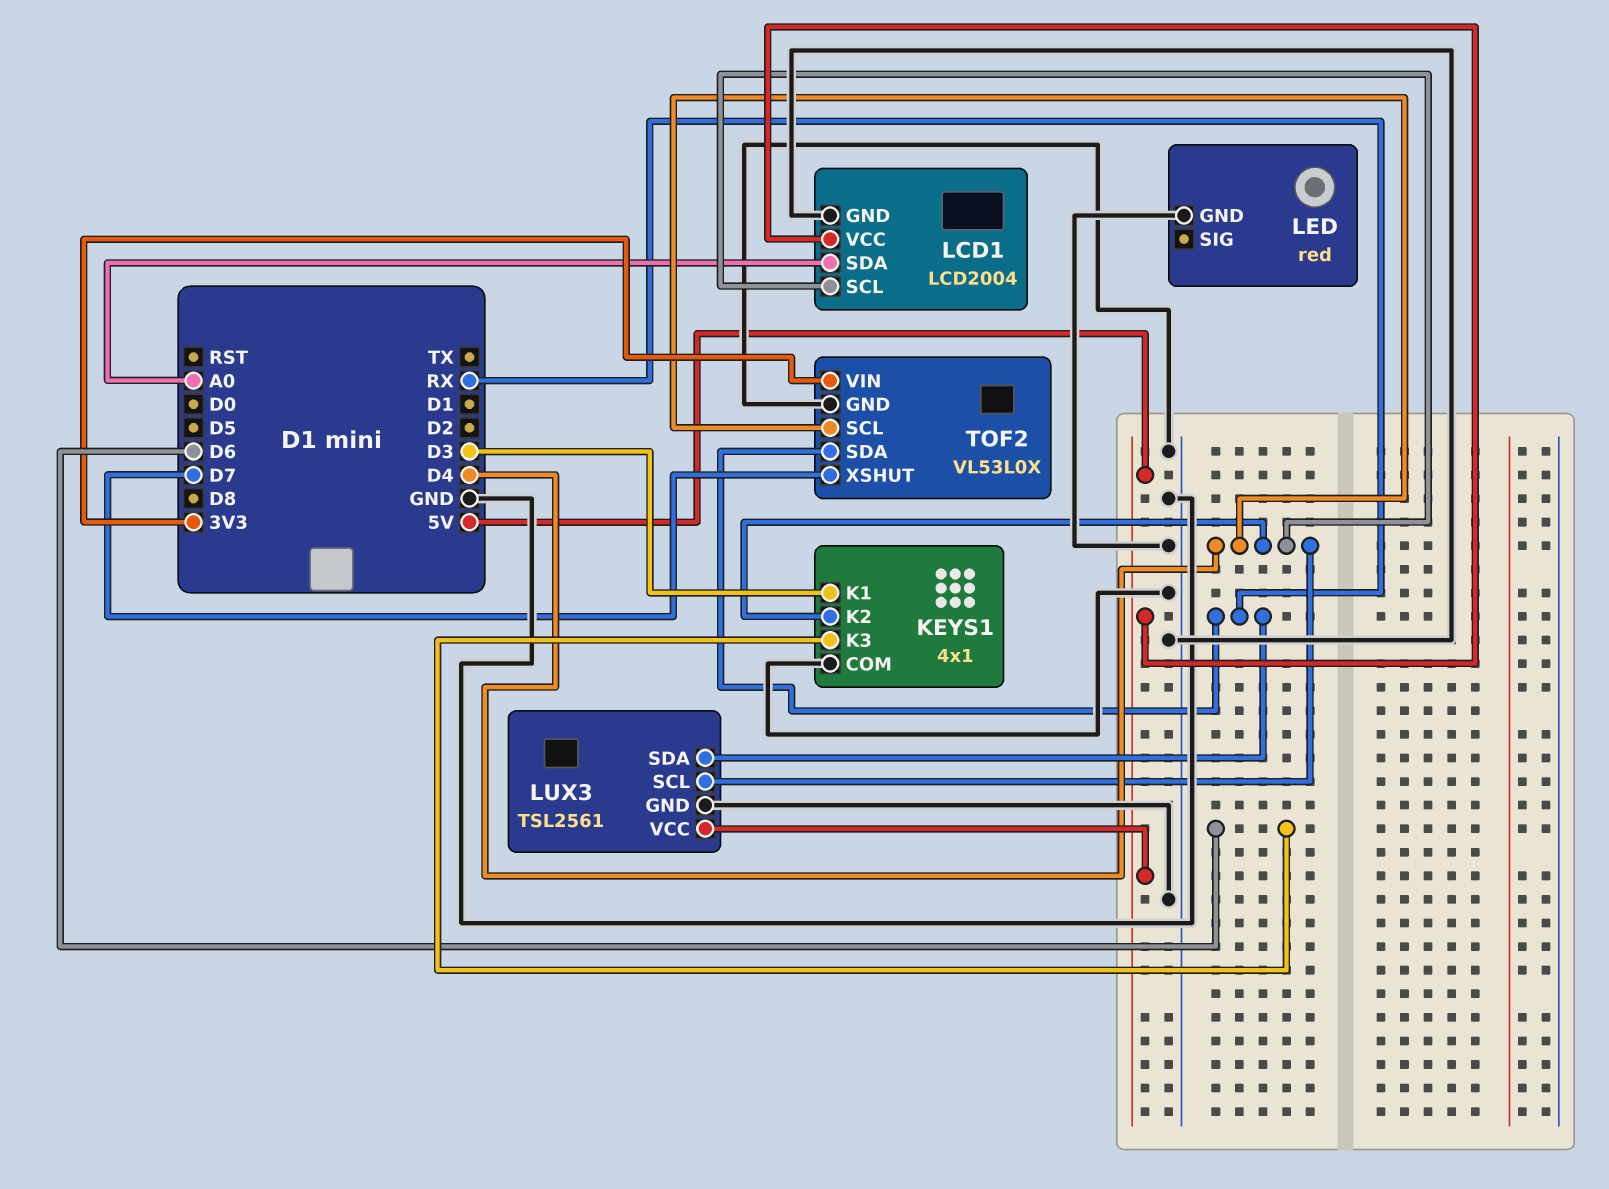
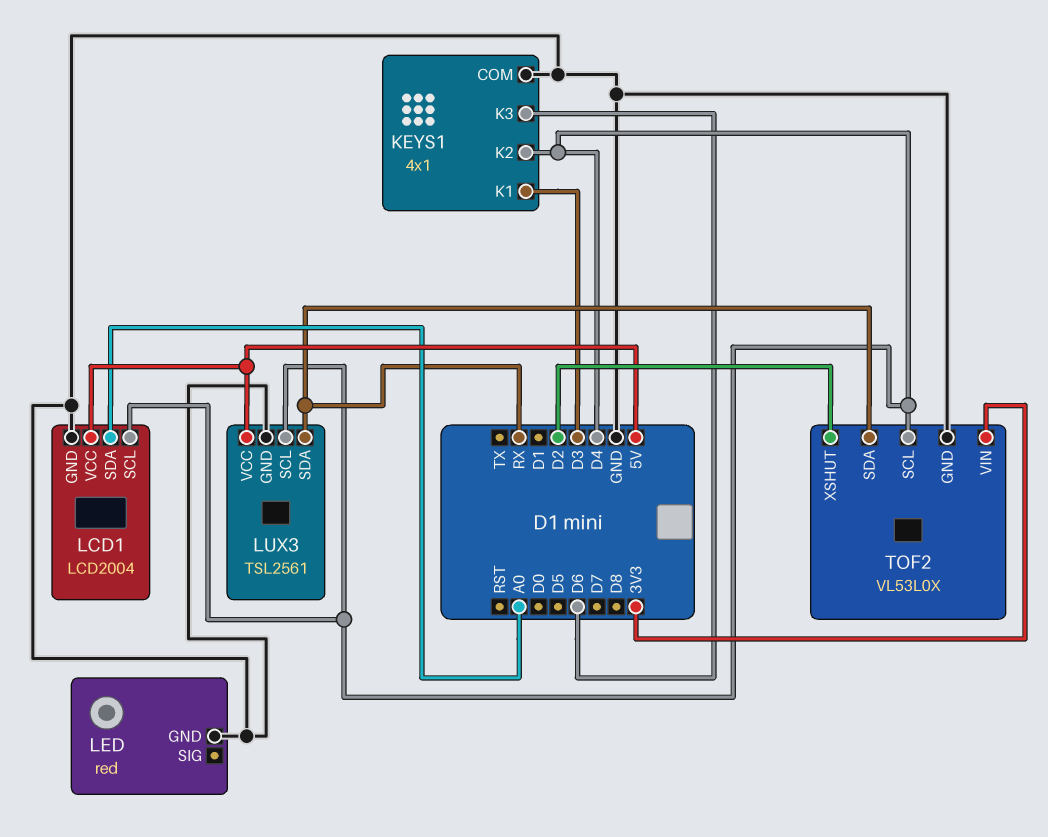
TOF2 pin XSHUT: D7 -> D2

